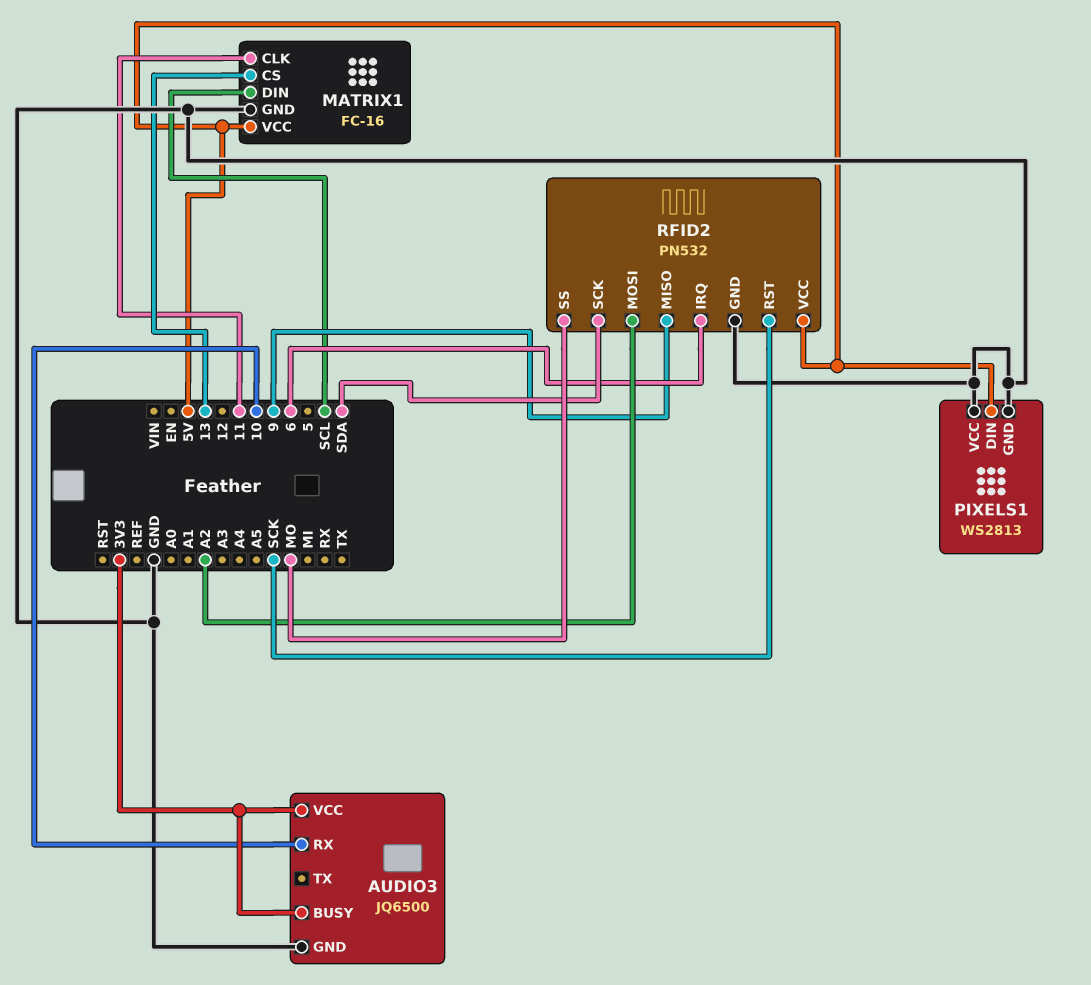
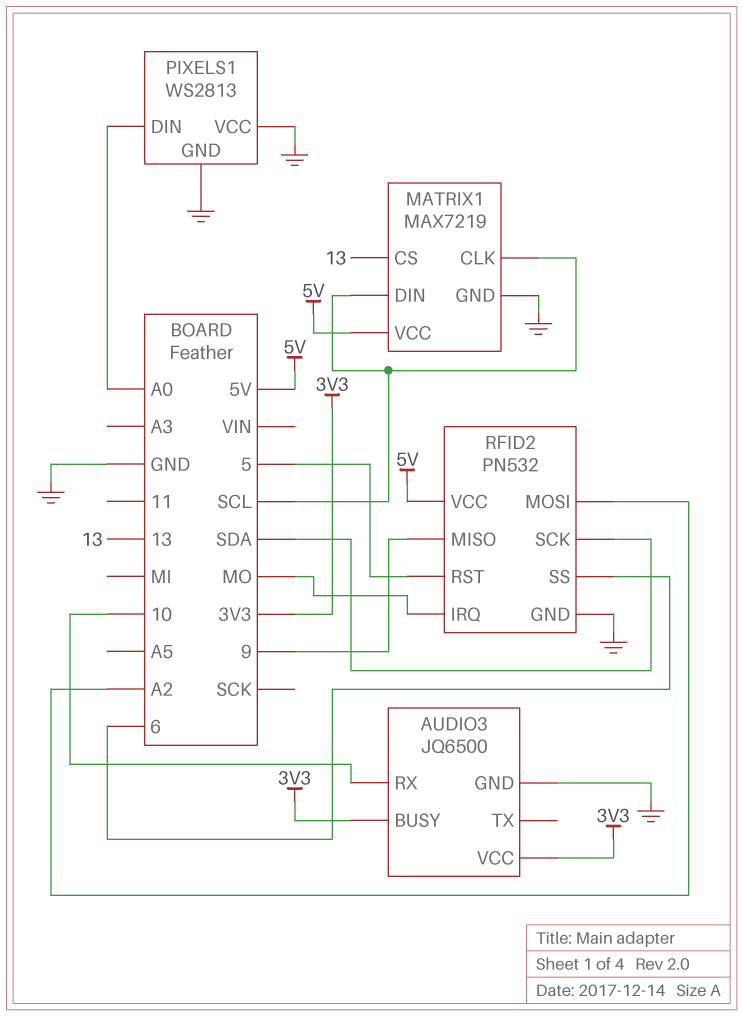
MATRIX1: FC-16 -> MAX7219
MATRIX1 pin CLK: 11 -> SCL
PIXELS1 pin DIN: 5V -> A0
RFID2 pin IRQ: 6 -> MO
RFID2 pin RST: SCK -> 5
RFID2 pin SS: MO -> 6

